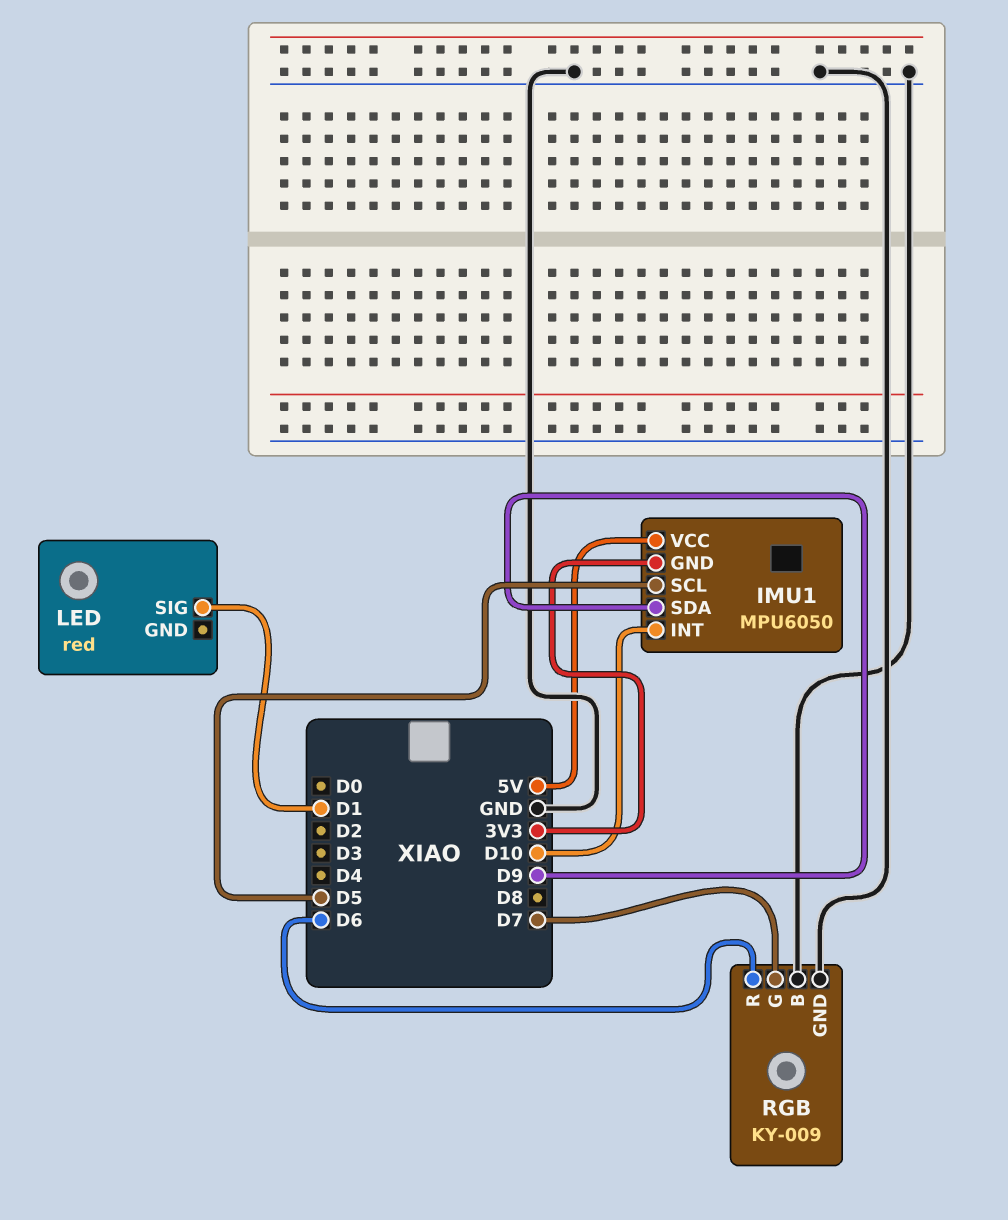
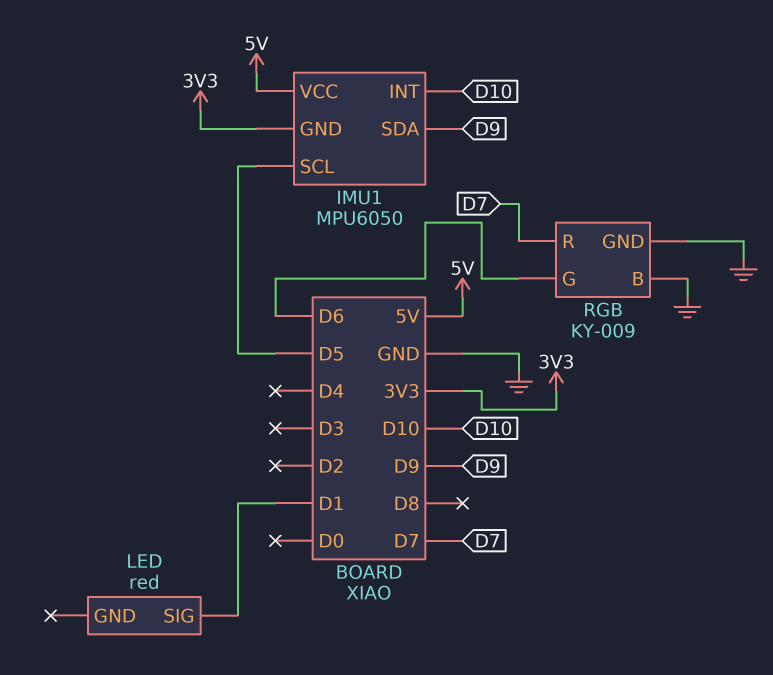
RGB pin G: D7 -> D6
RGB pin R: D6 -> D7

